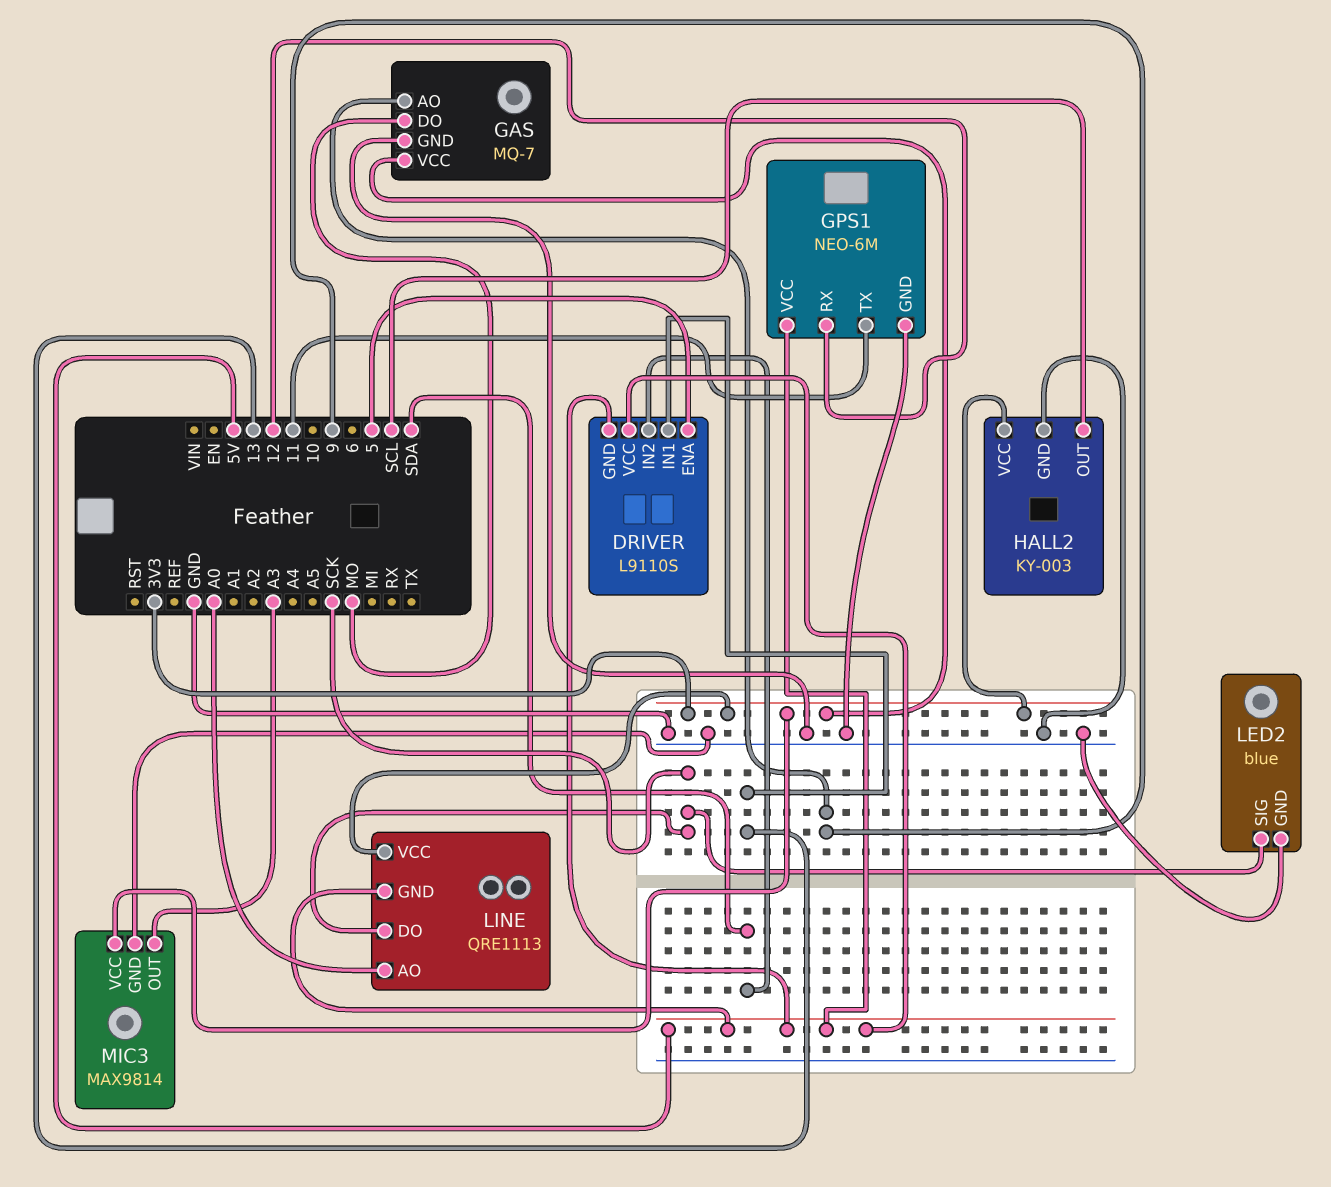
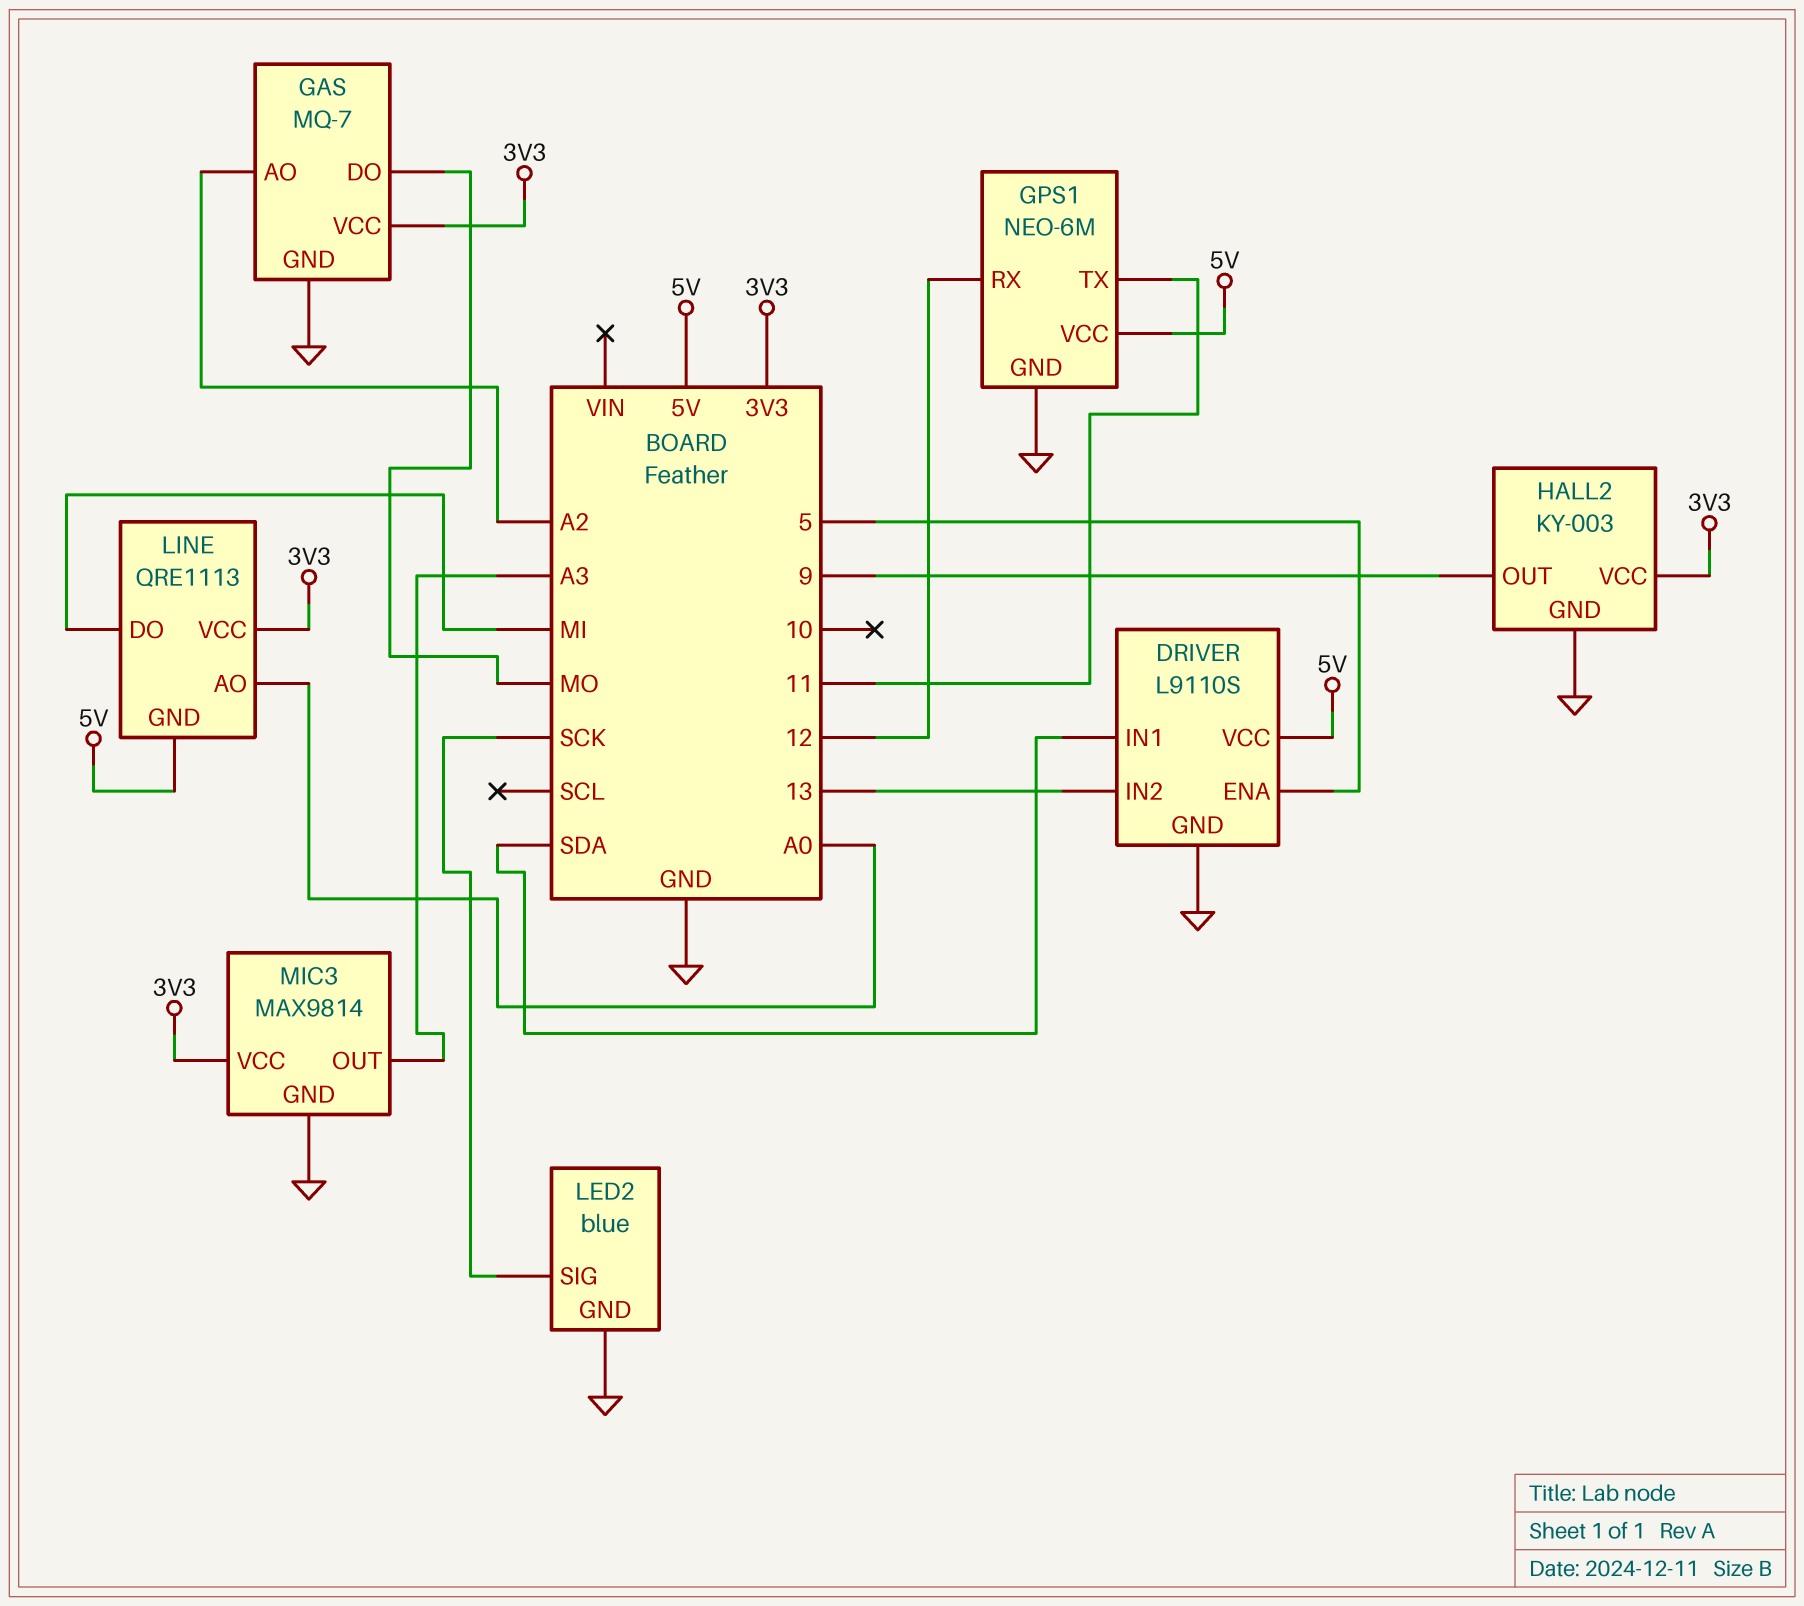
DRIVER pin GND: 5V -> GND
DRIVER pin IN1: 13 -> SDA
DRIVER pin IN2: SDA -> 13
GAS pin AO: 9 -> A2
HALL2 pin OUT: SCL -> 9
LINE pin DO: SCK -> MI

